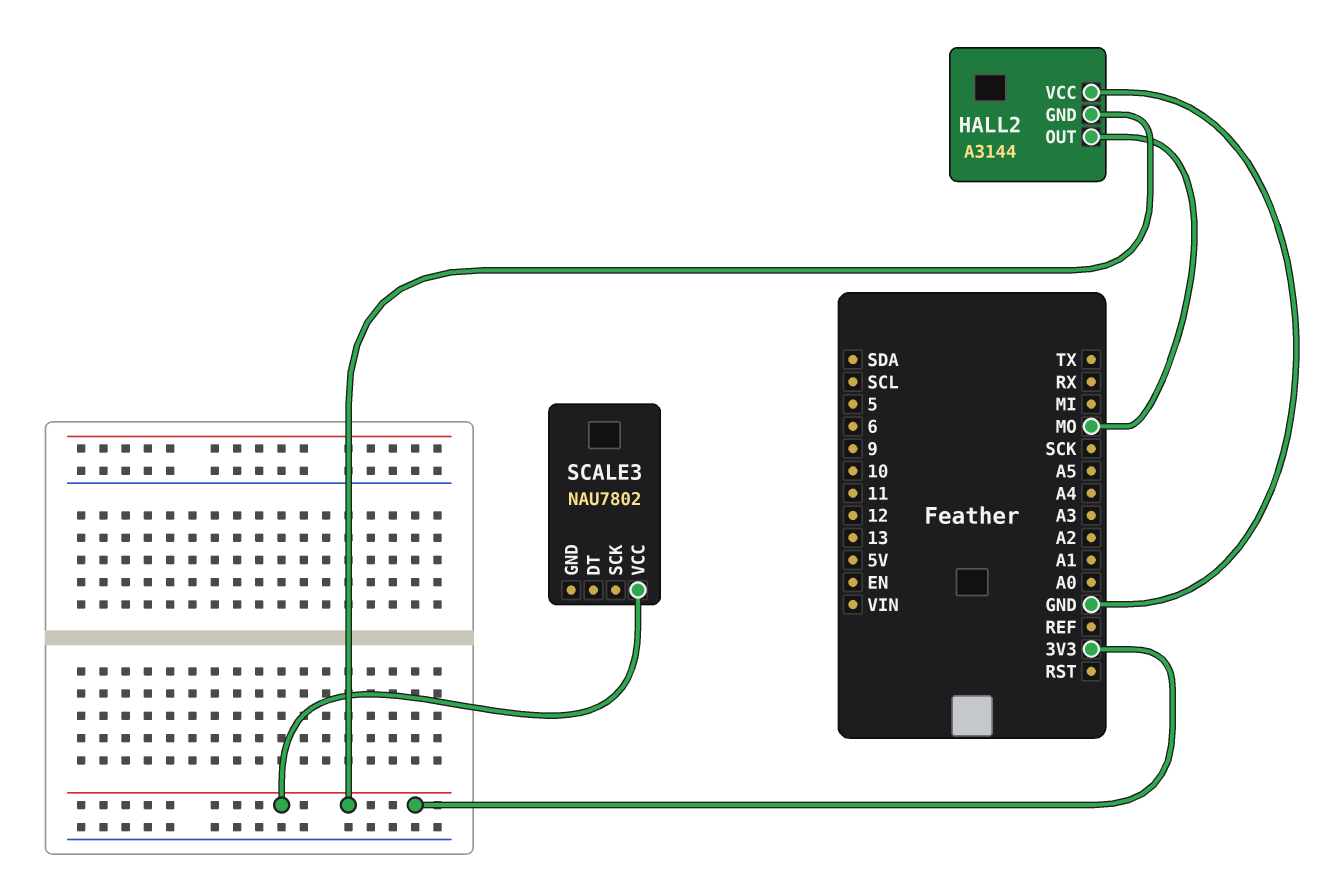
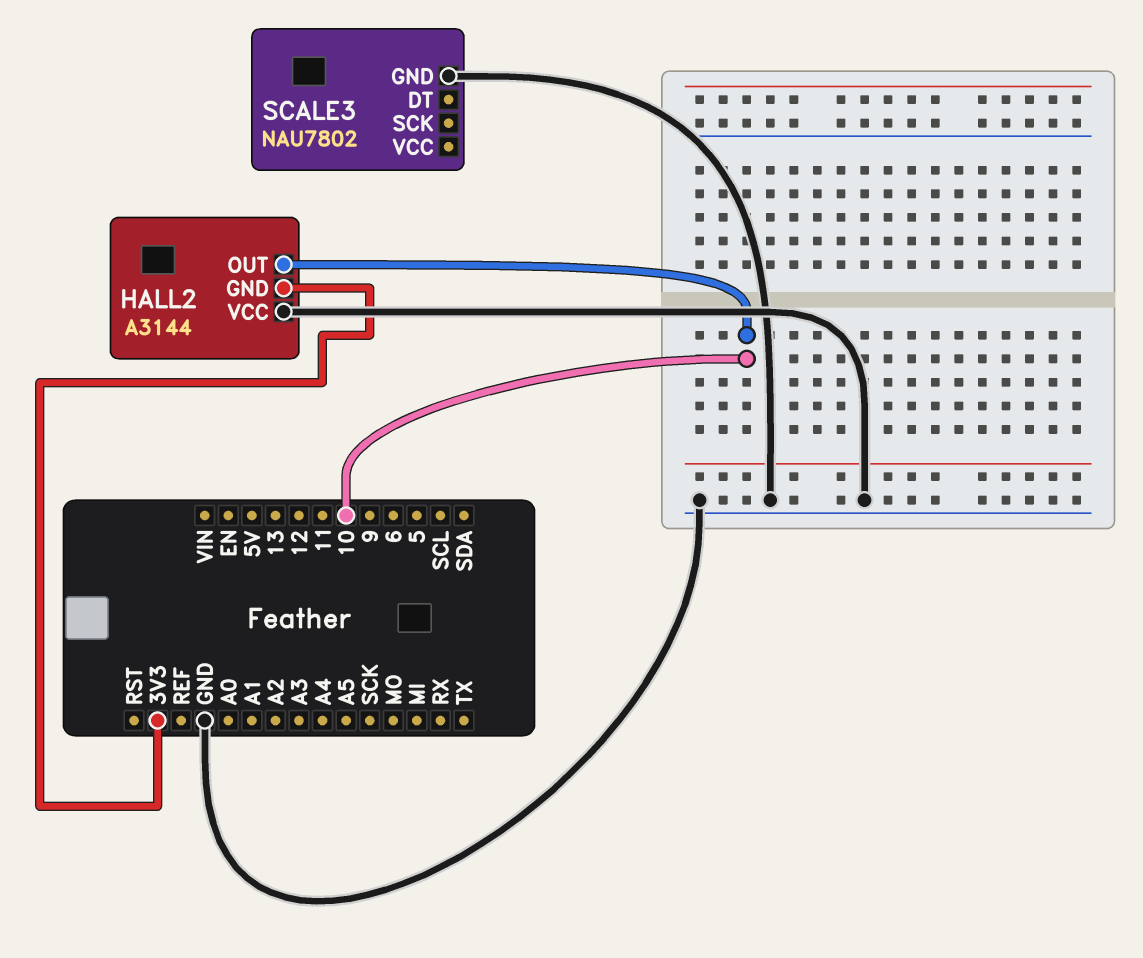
HALL2 pin OUT: MO -> 10
SCALE3 pin GND: none -> GND
SCALE3 pin VCC: 3V3 -> none

